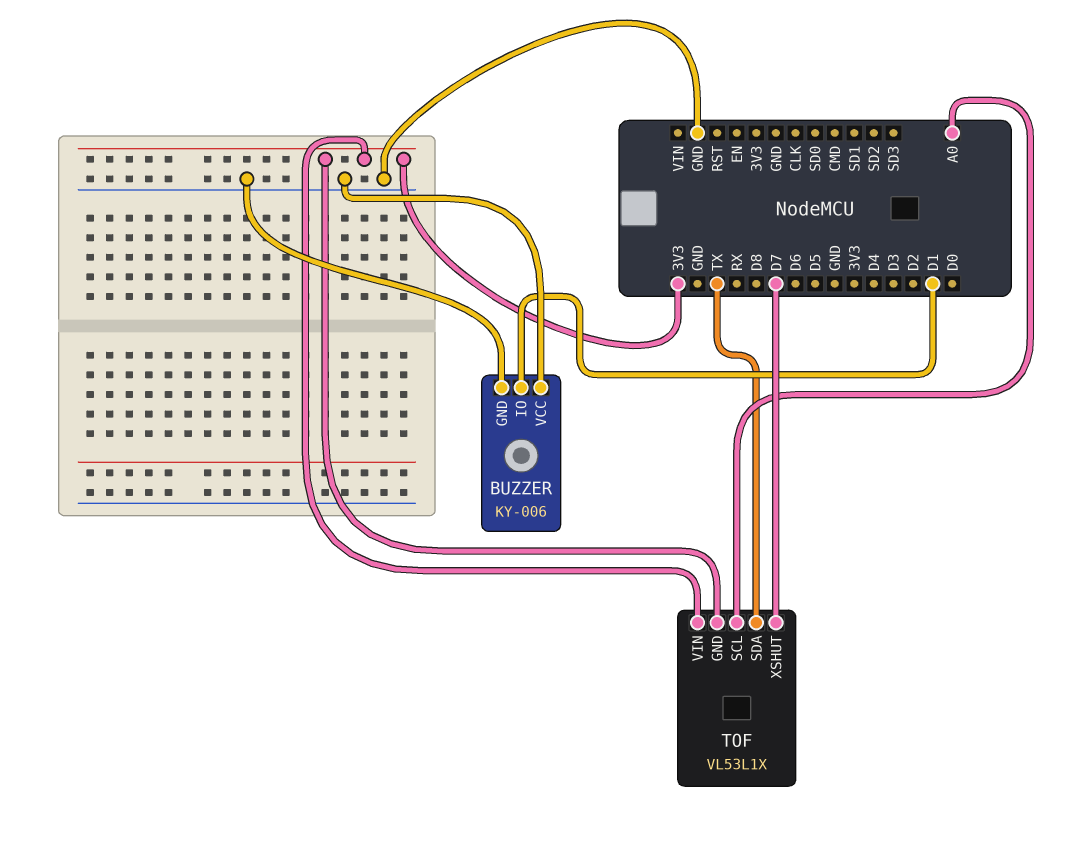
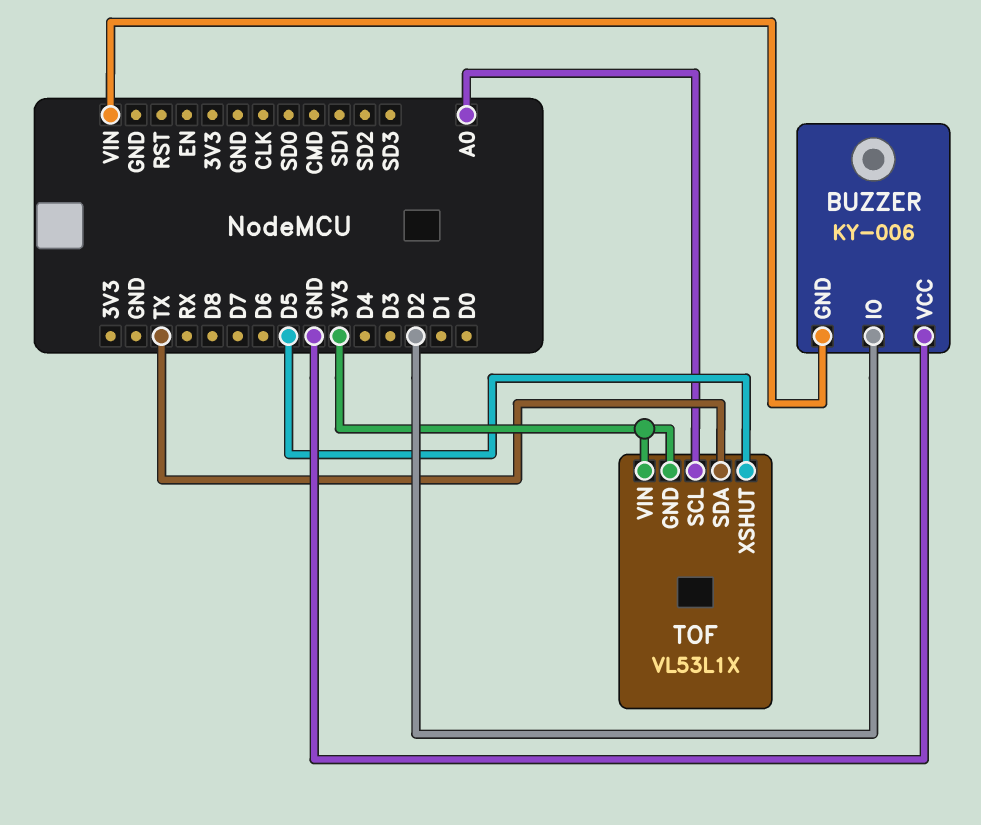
BUZZER pin GND: GND -> VIN
BUZZER pin IO: D1 -> D2
TOF pin XSHUT: D7 -> D5

